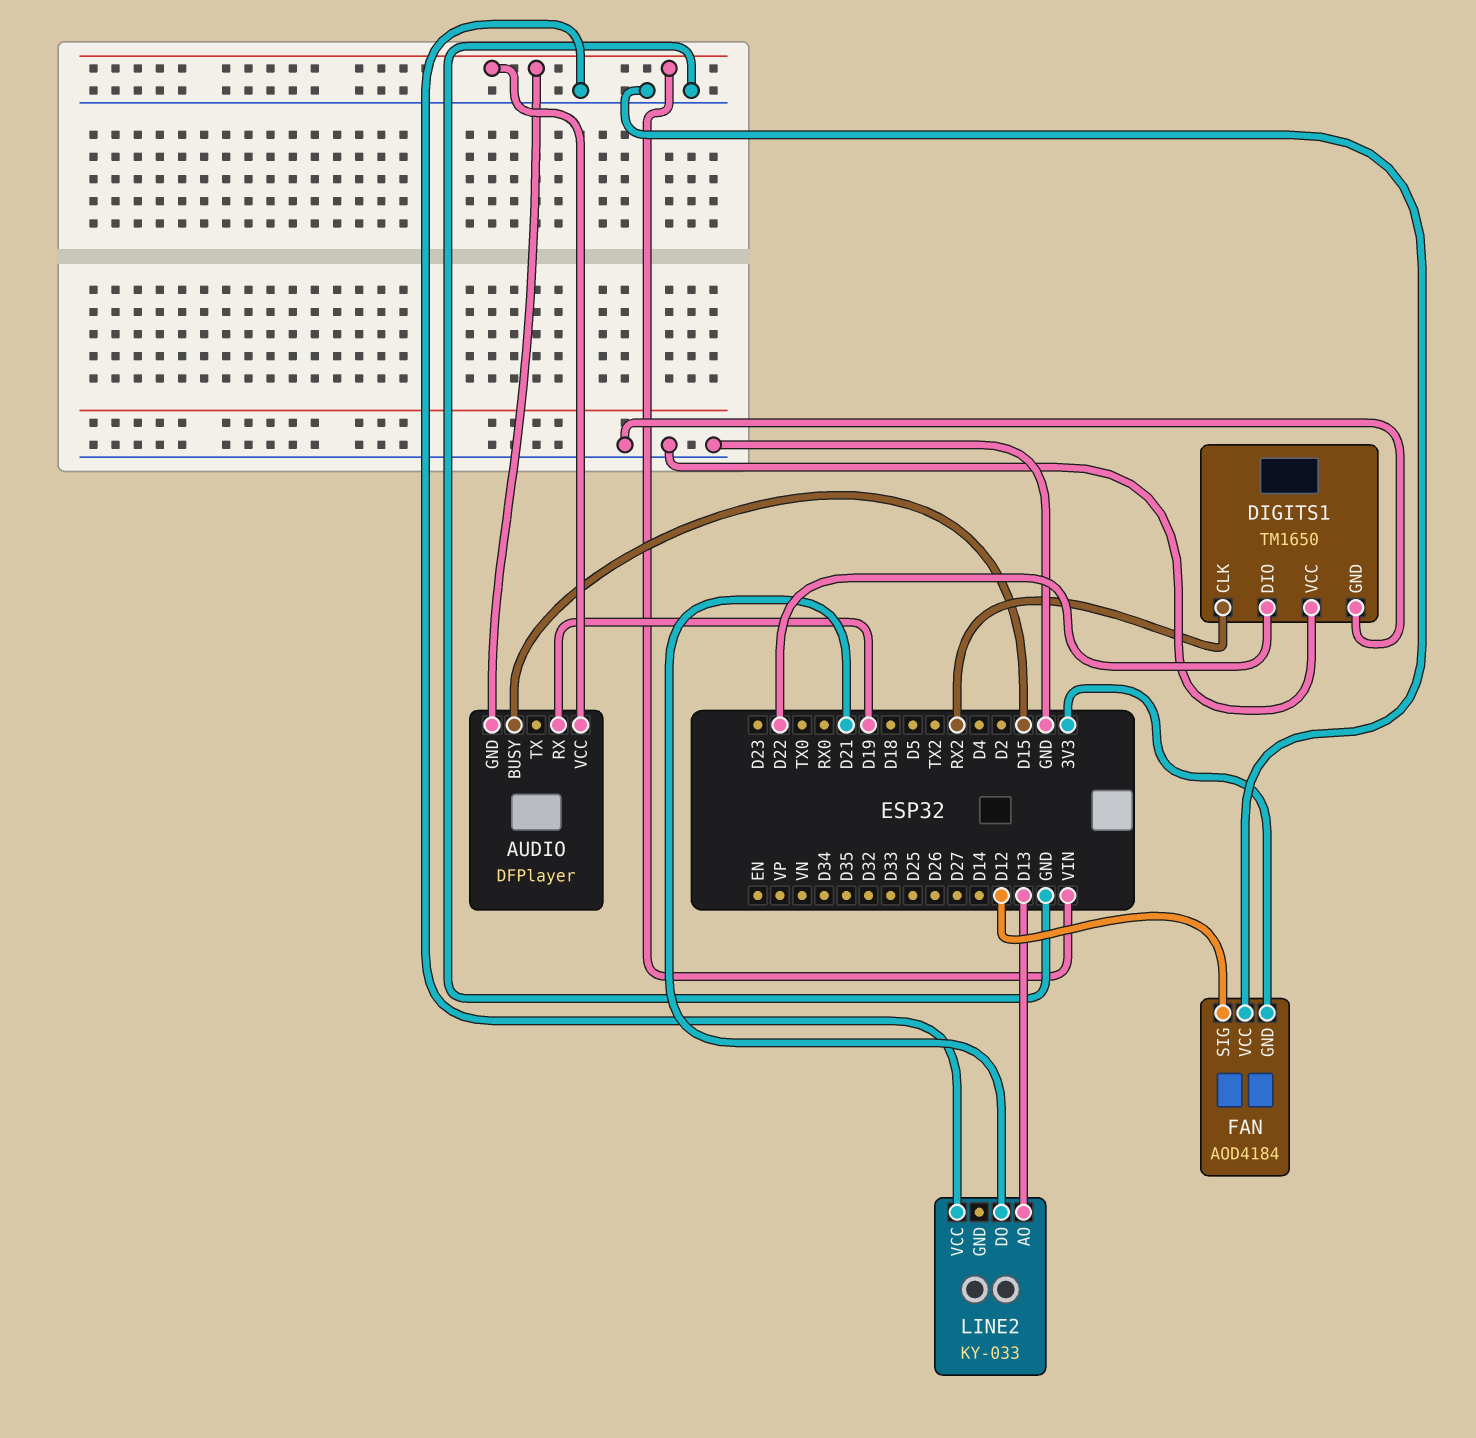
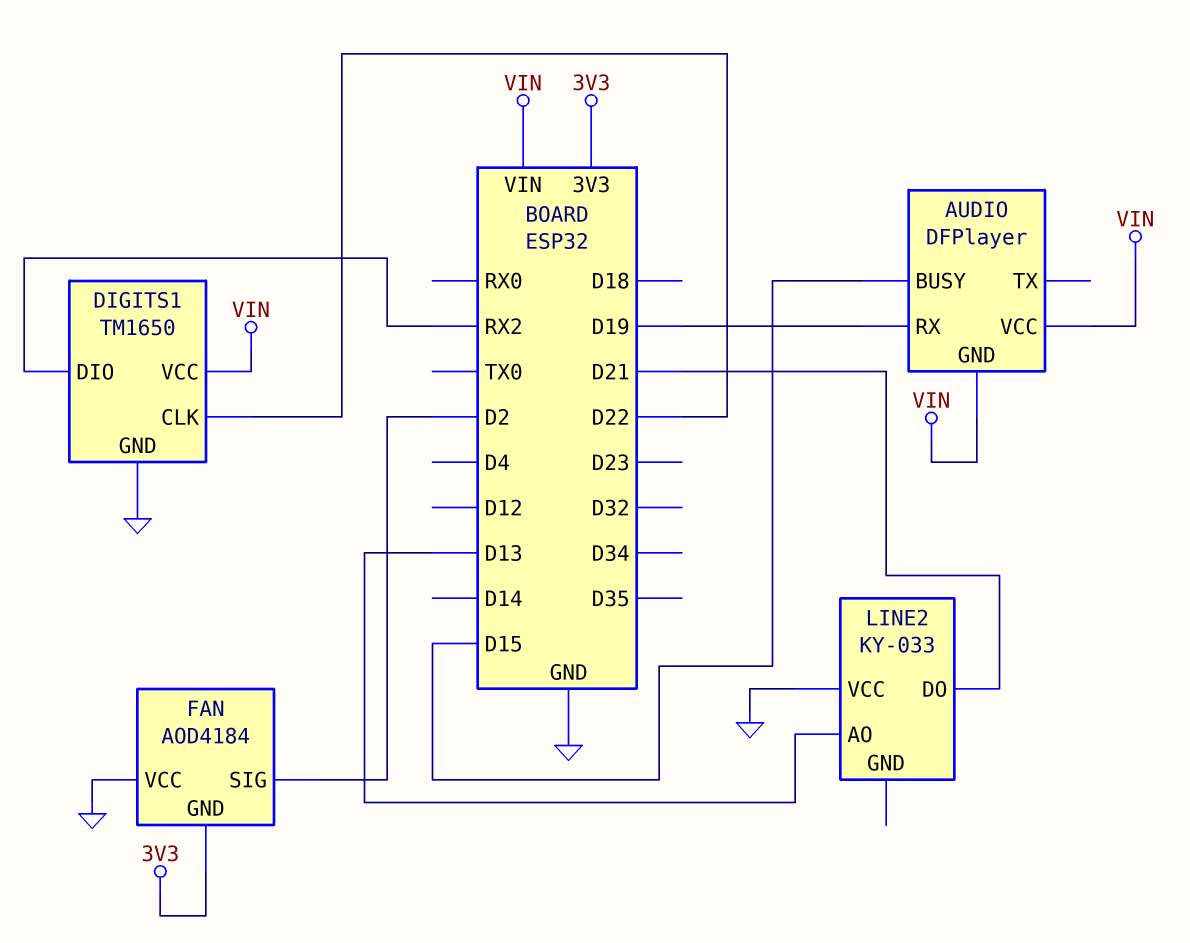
DIGITS1 pin CLK: RX2 -> D22
DIGITS1 pin DIO: D22 -> RX2
DIGITS1 pin VCC: GND -> VIN
FAN pin SIG: D12 -> D2

